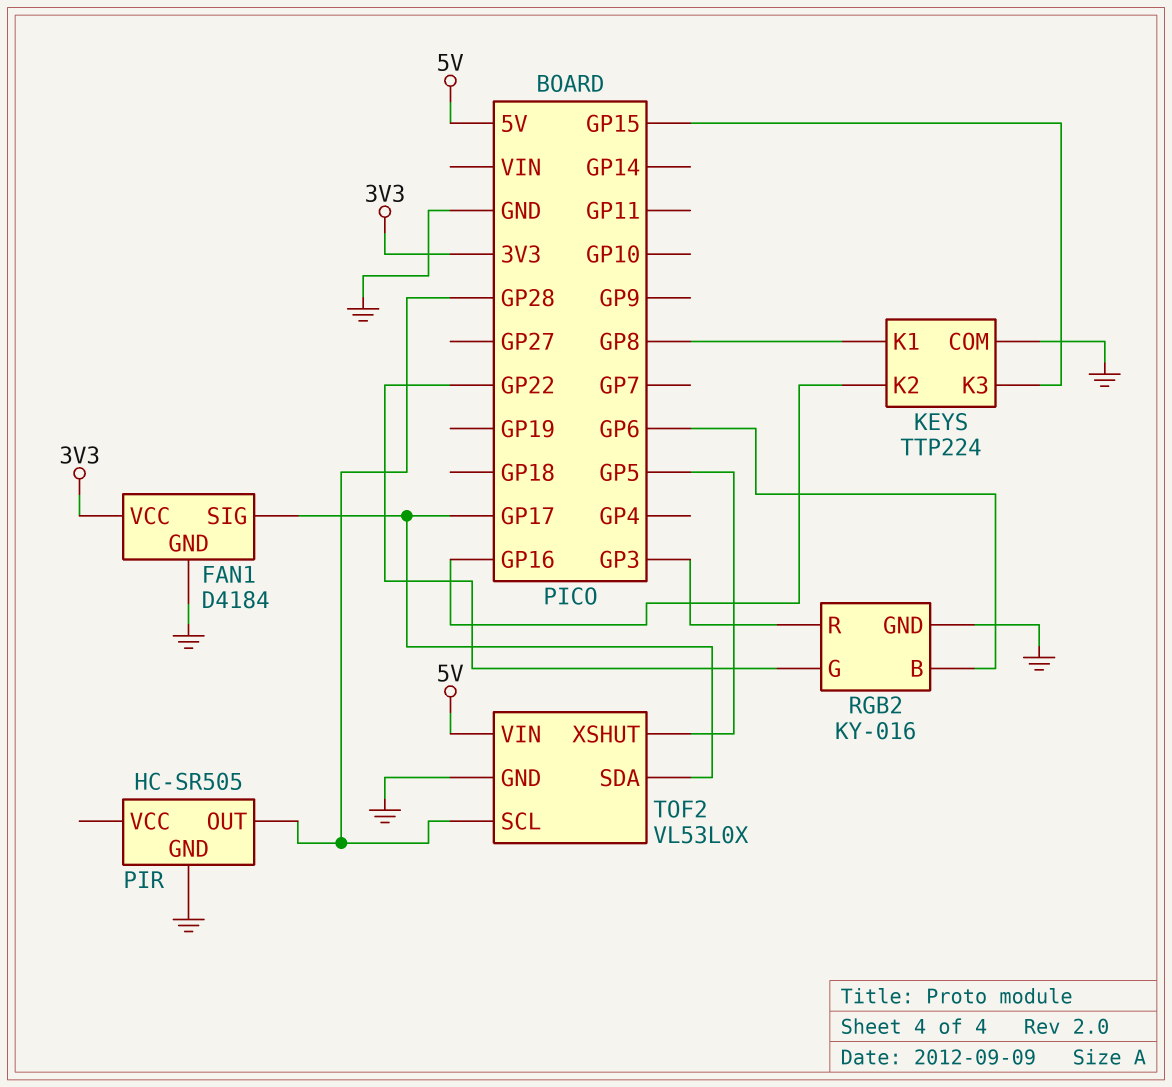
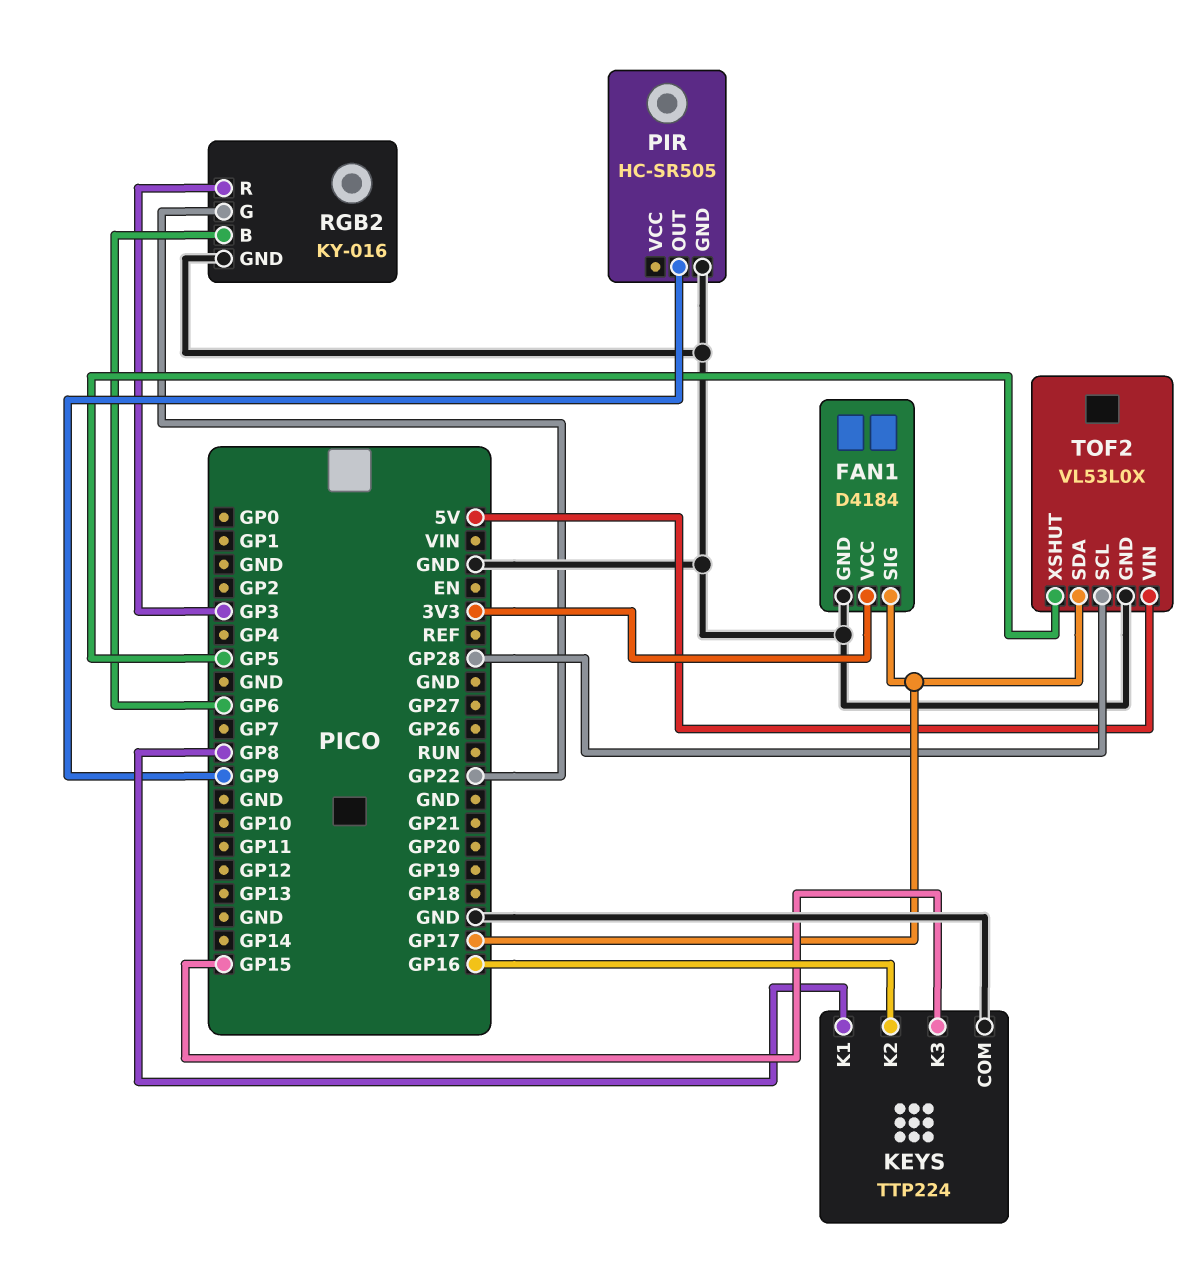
PIR pin OUT: GP28 -> GP9

